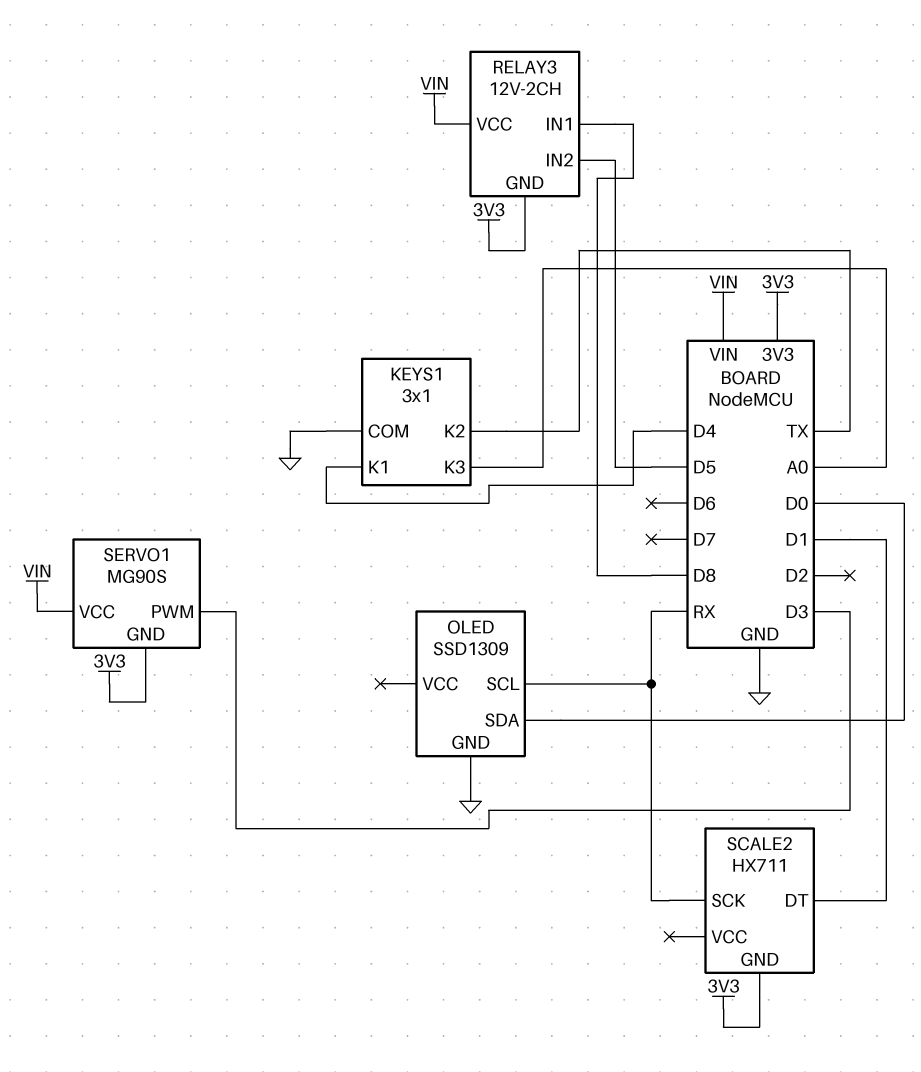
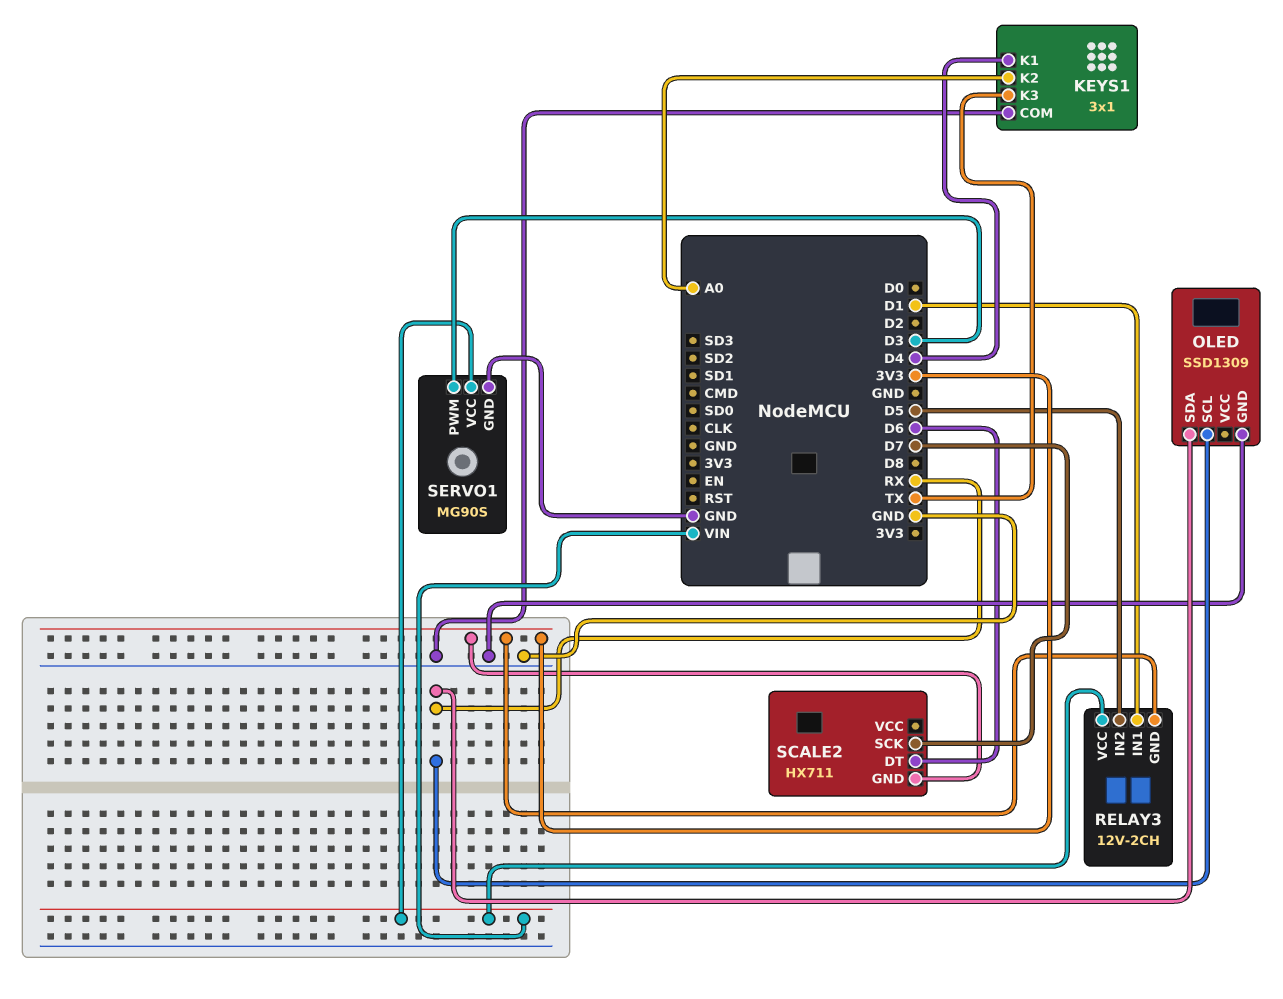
KEYS1 pin K2: TX -> A0
KEYS1 pin K3: A0 -> TX
OLED pin SDA: D0 -> RX
RELAY3 pin IN1: D8 -> D1
SCALE2 pin DT: D1 -> D6
SCALE2 pin SCK: RX -> D7
SERVO1 pin GND: 3V3 -> GND

